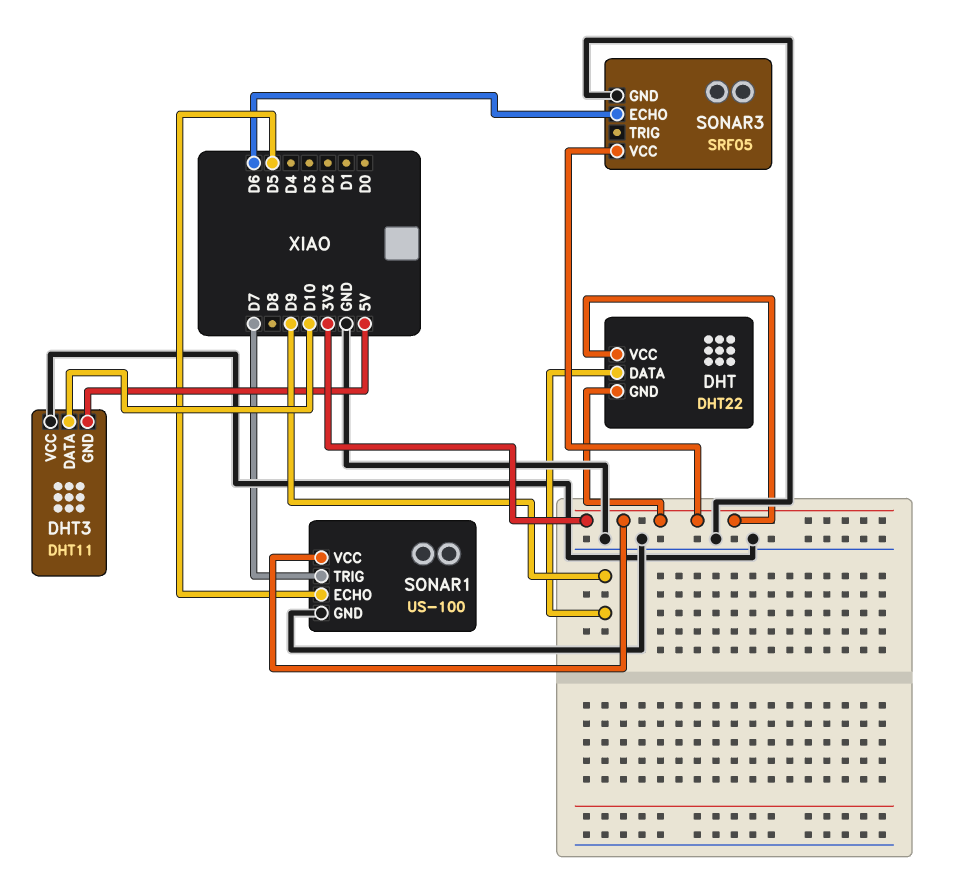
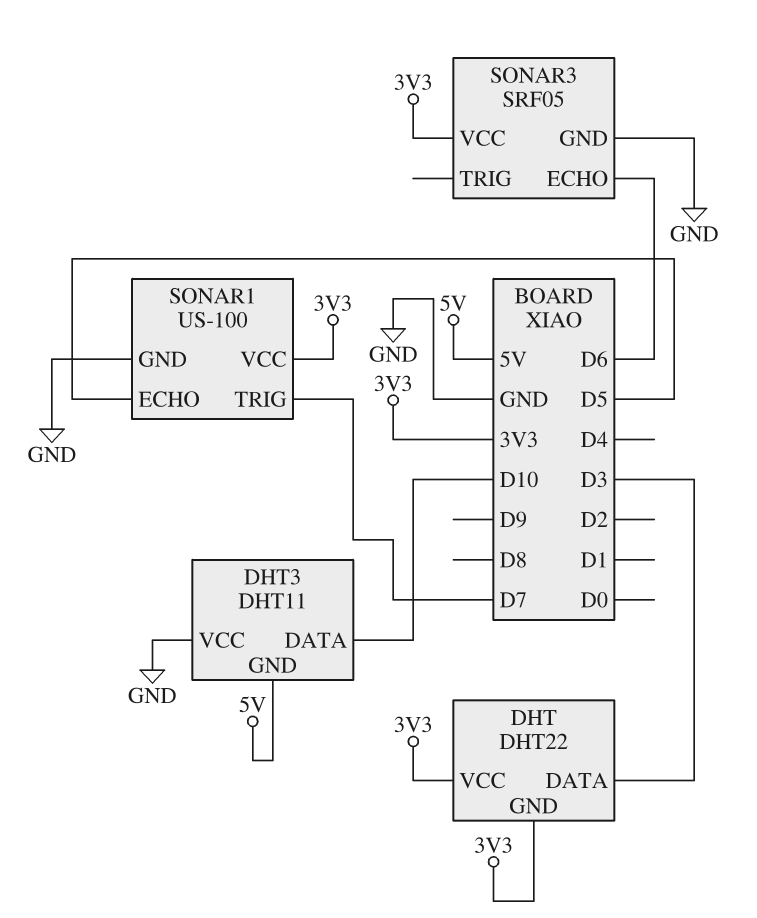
DHT pin DATA: D9 -> D3

